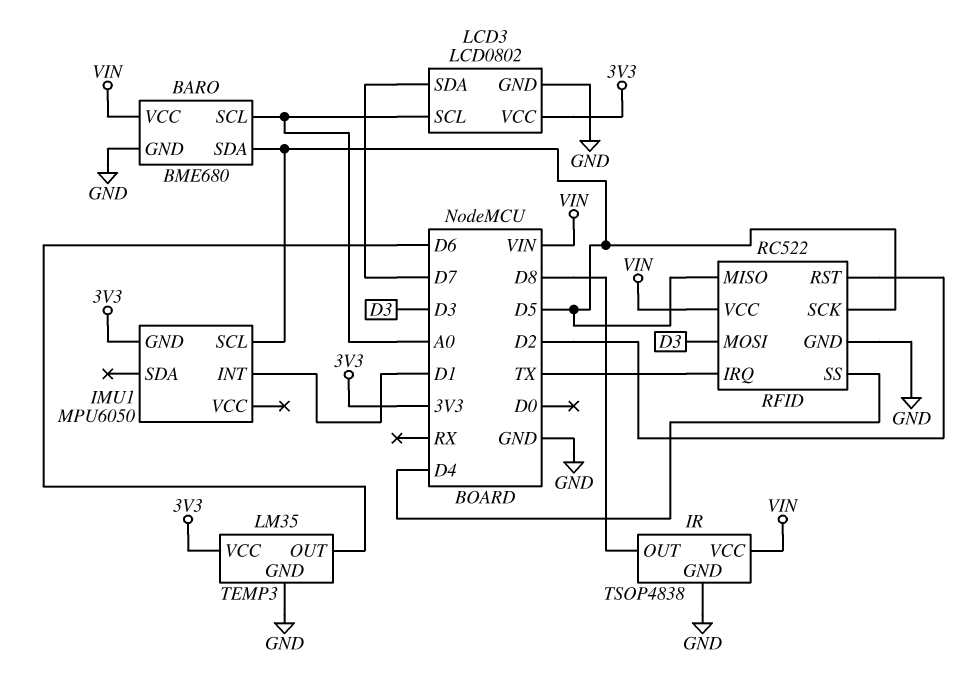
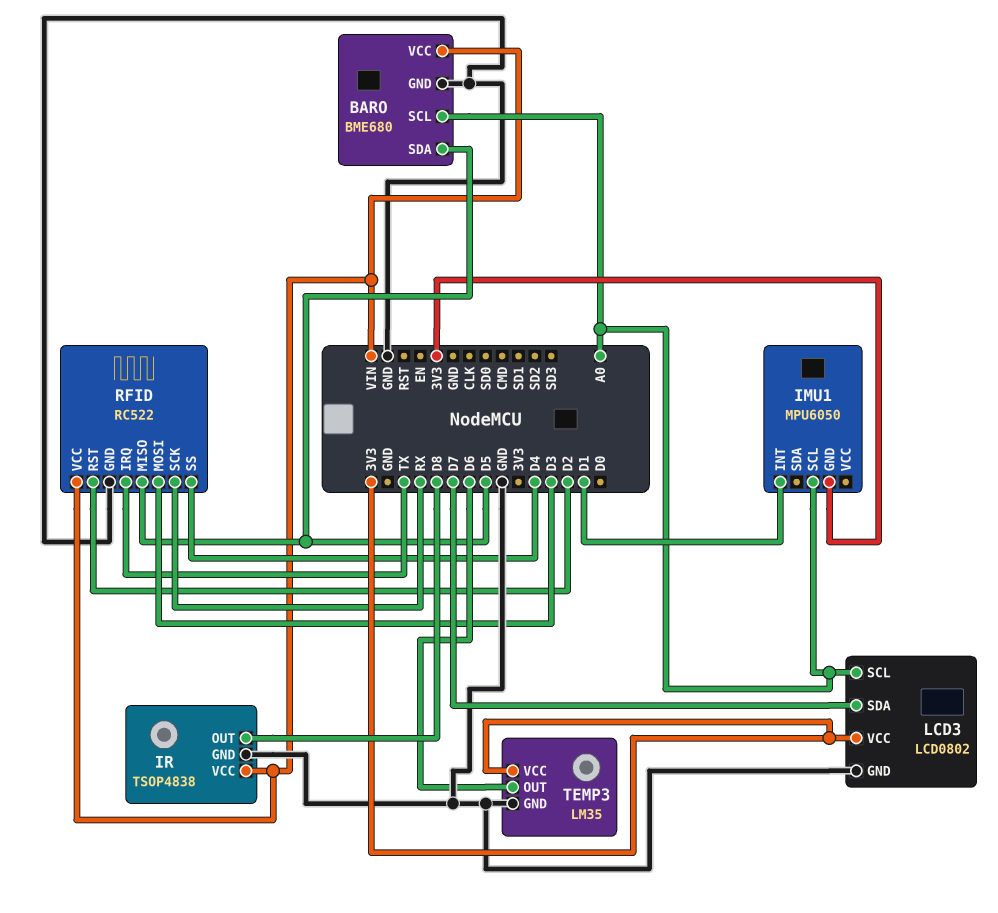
IMU1 pin SCL: D5 -> A0
RFID pin SCK: D5 -> RX

